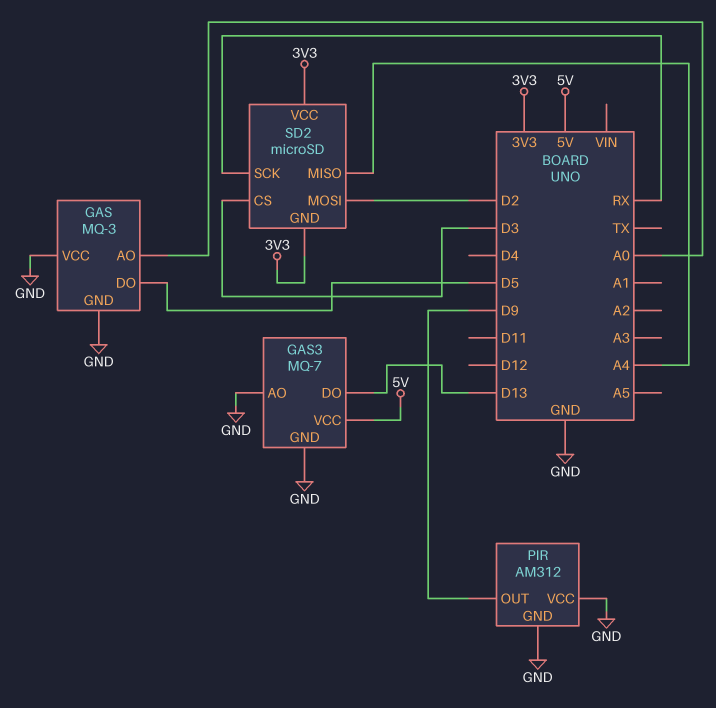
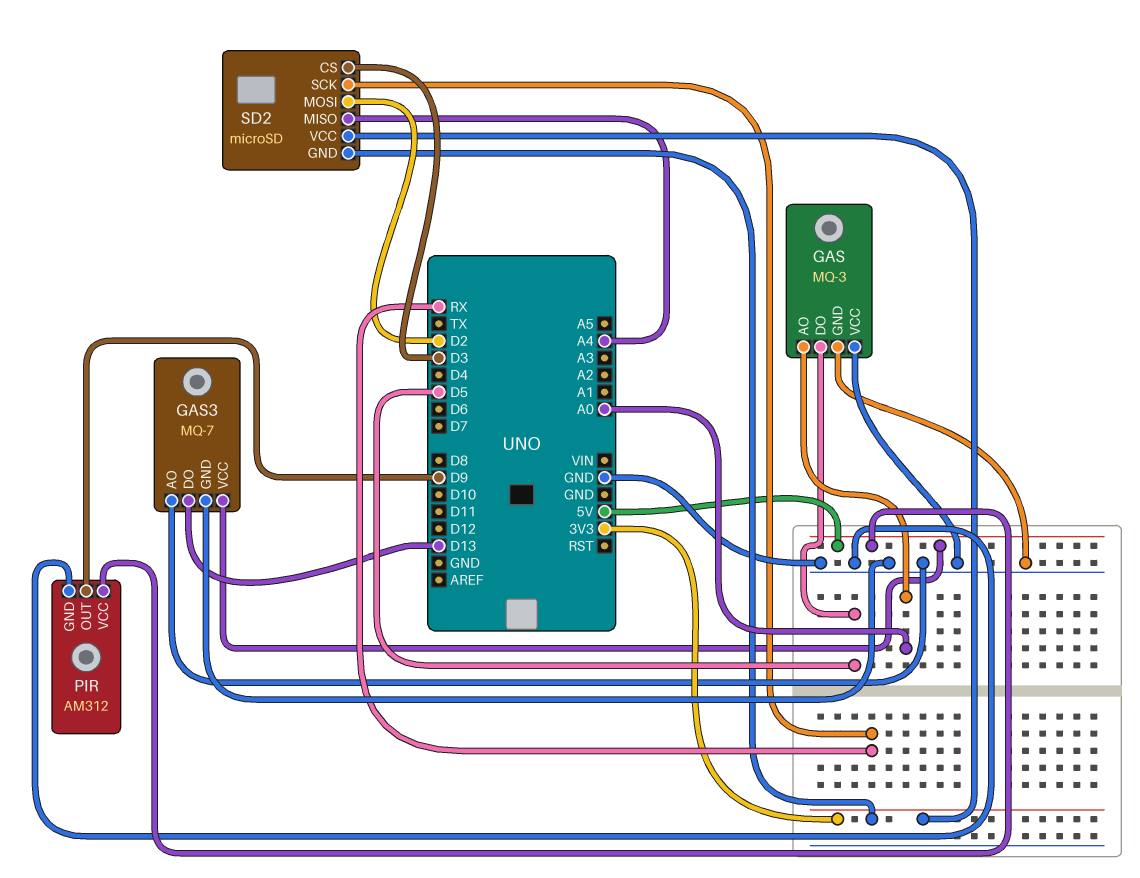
PIR pin VCC: GND -> 5V

